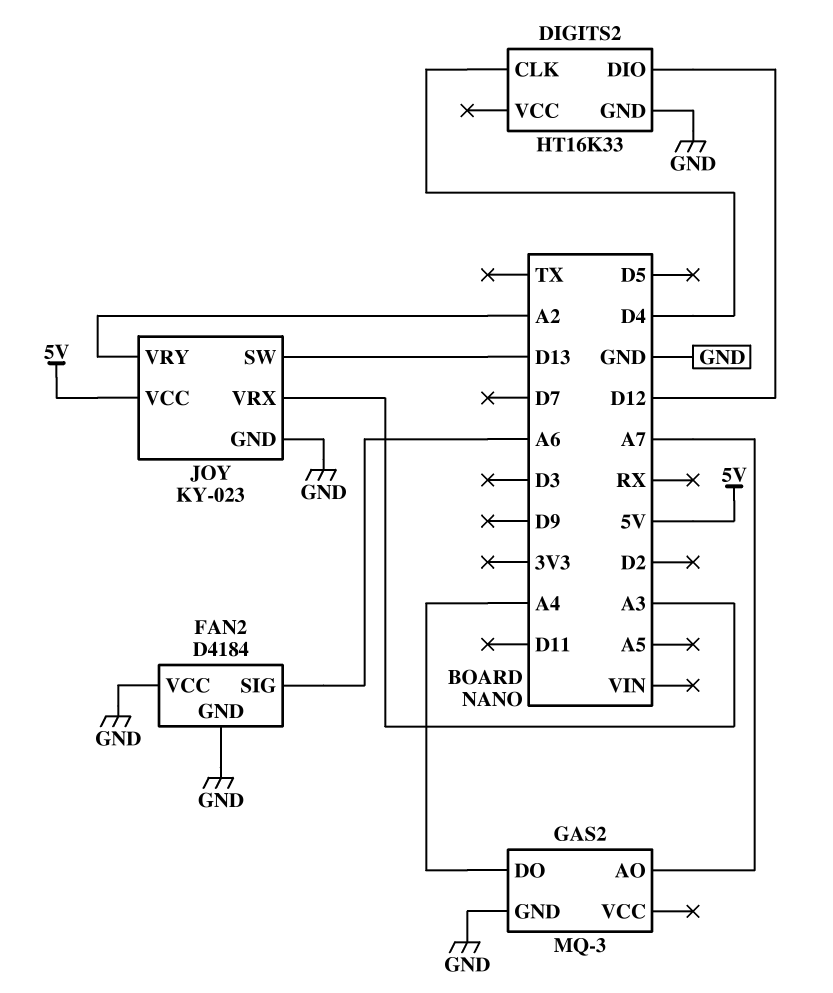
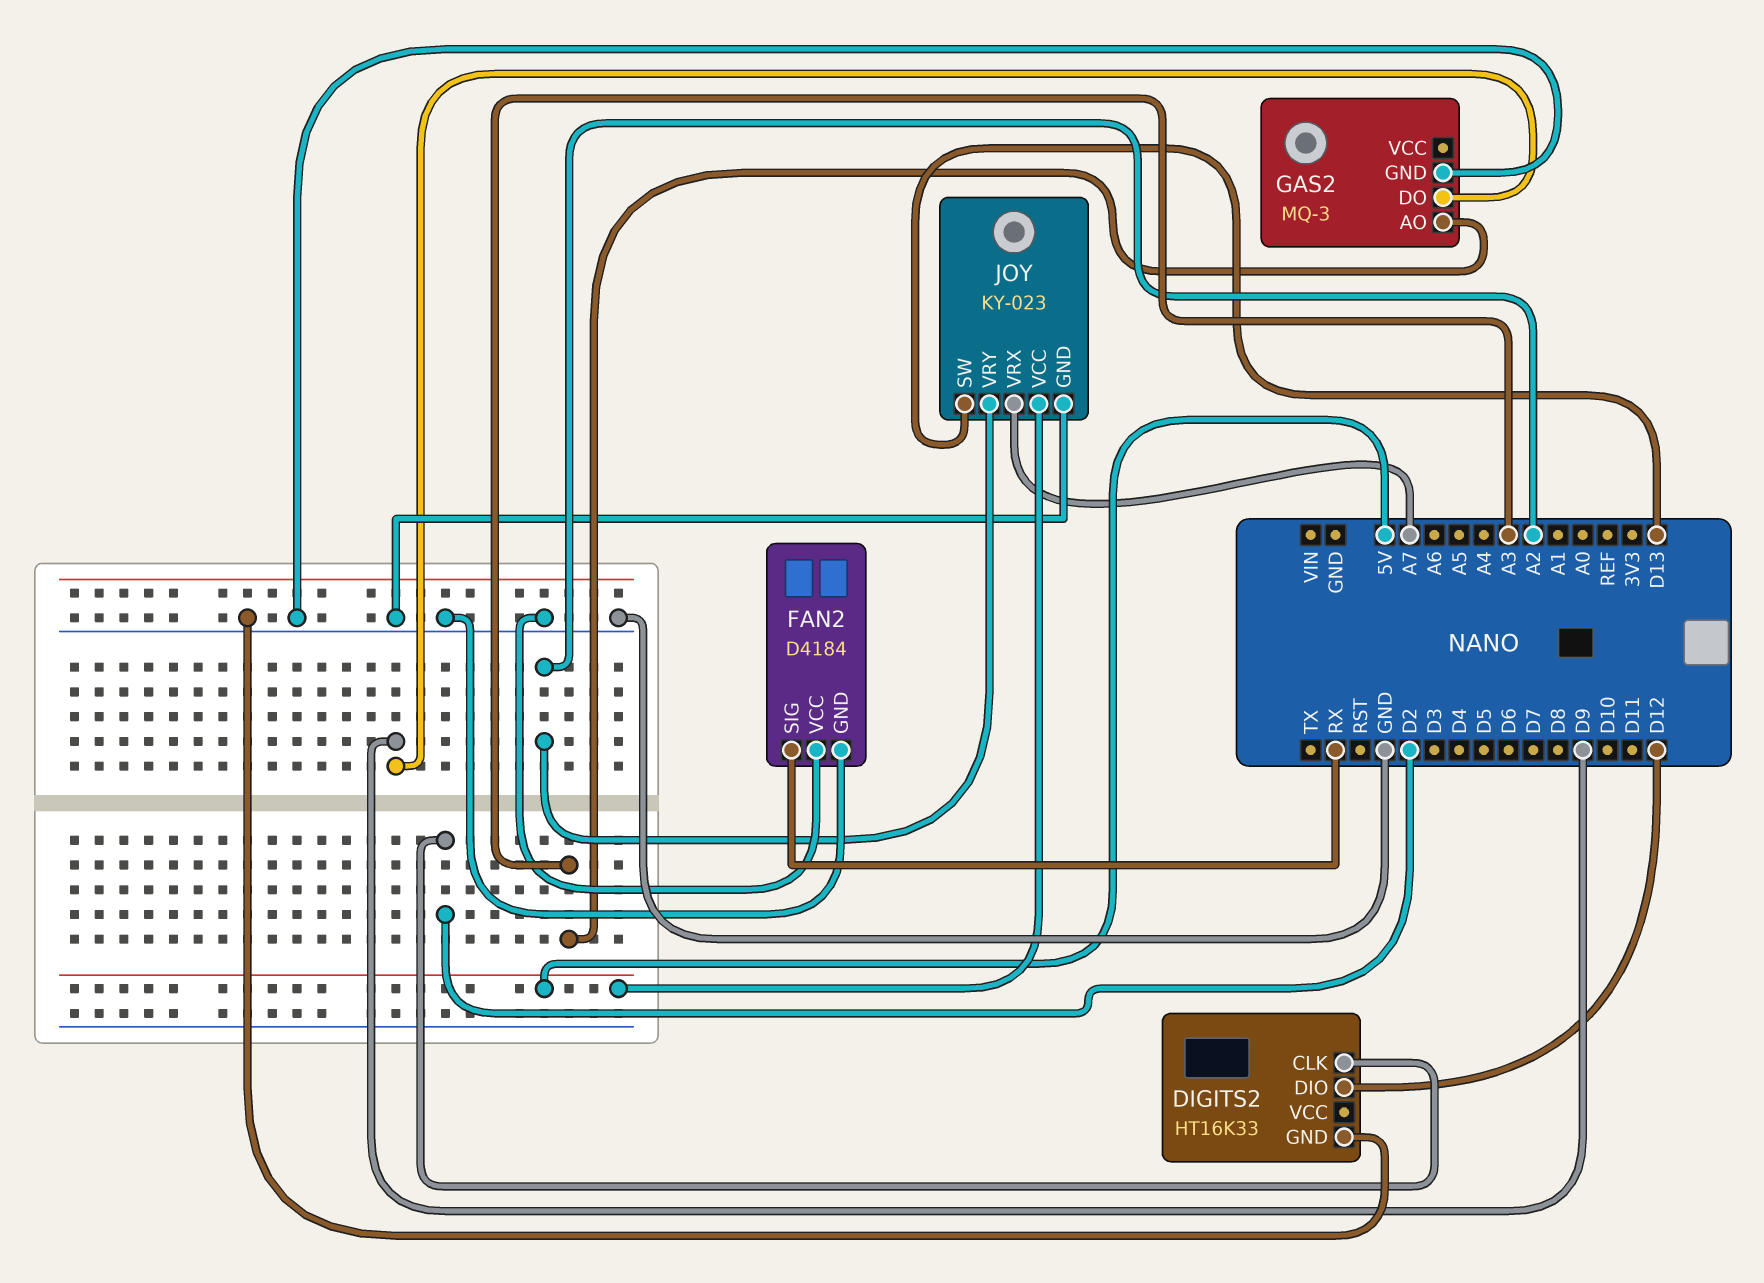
DIGITS2 pin CLK: D4 -> D2
FAN2 pin SIG: A6 -> RX
GAS2 pin AO: A7 -> A3
GAS2 pin DO: A4 -> D9
JOY pin VRX: A3 -> A7

